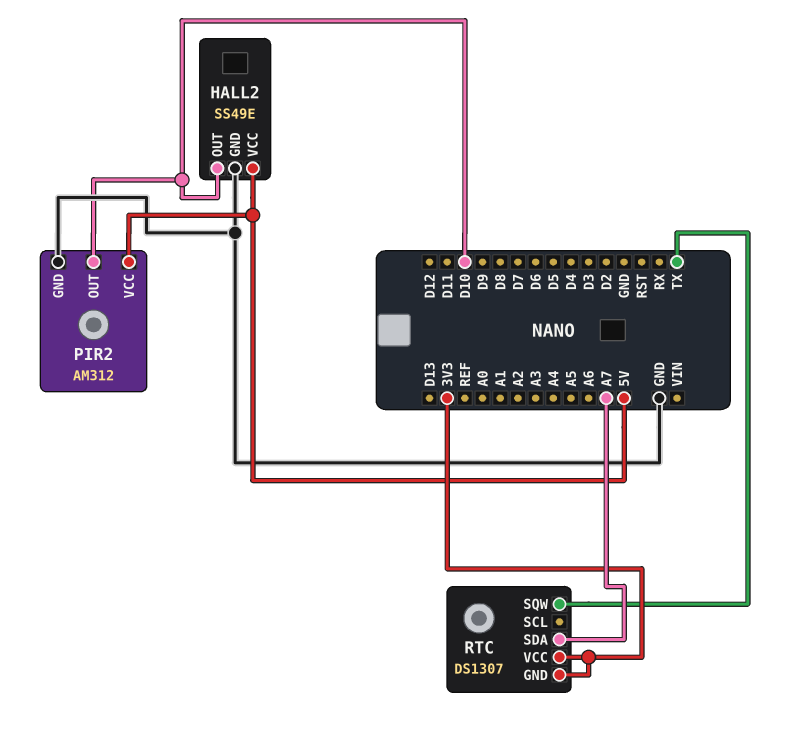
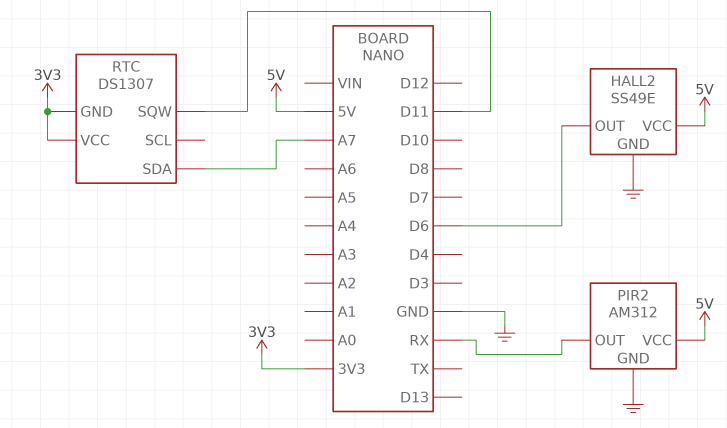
HALL2 pin OUT: D10 -> D6
PIR2 pin OUT: D10 -> RX
RTC pin SQW: TX -> D11

